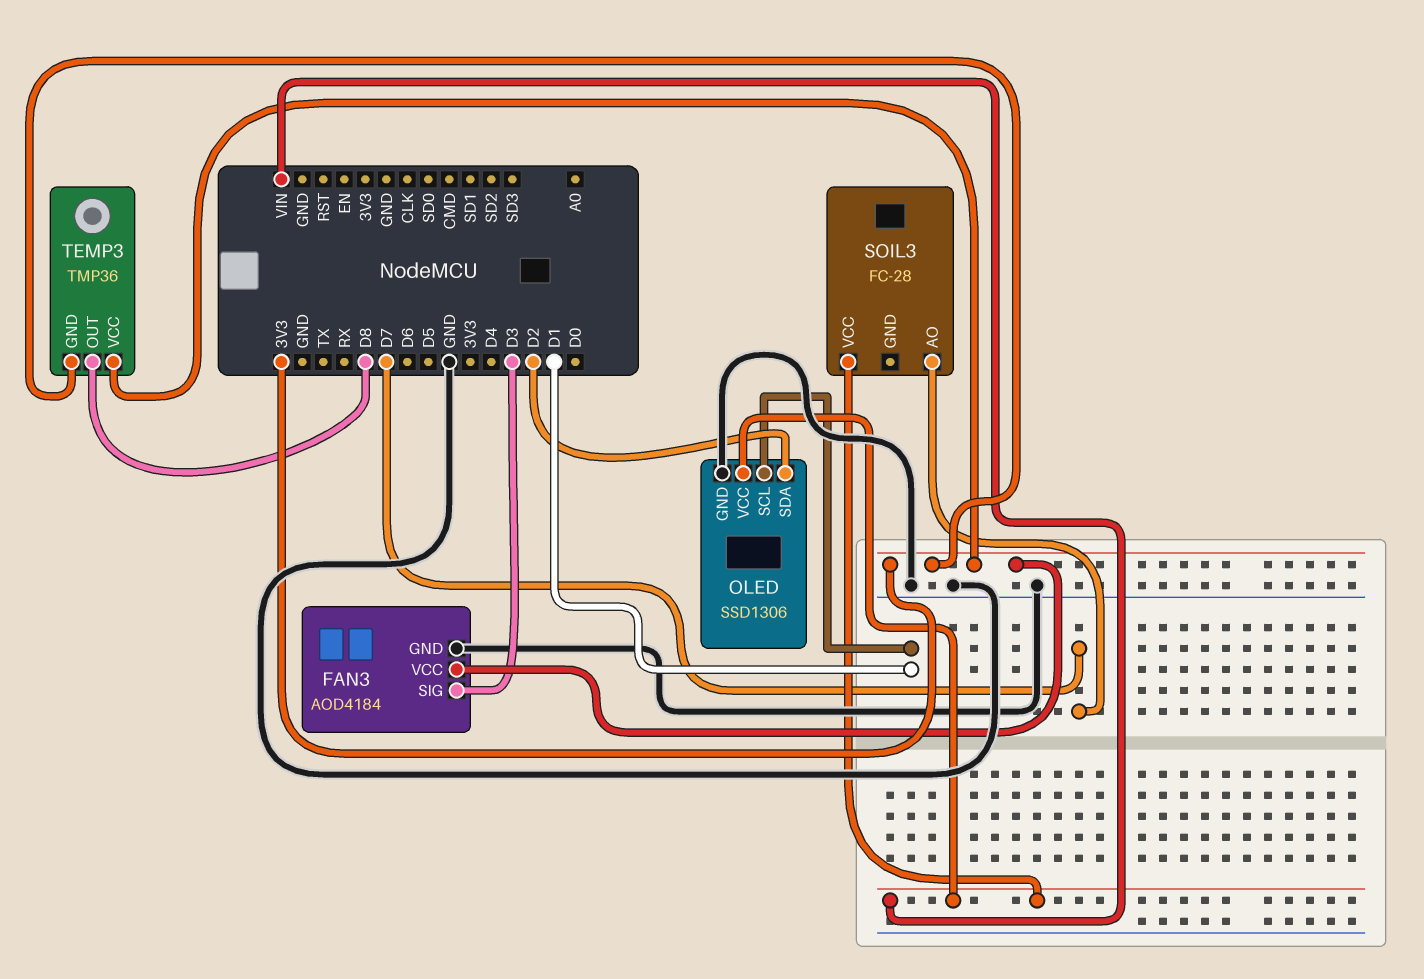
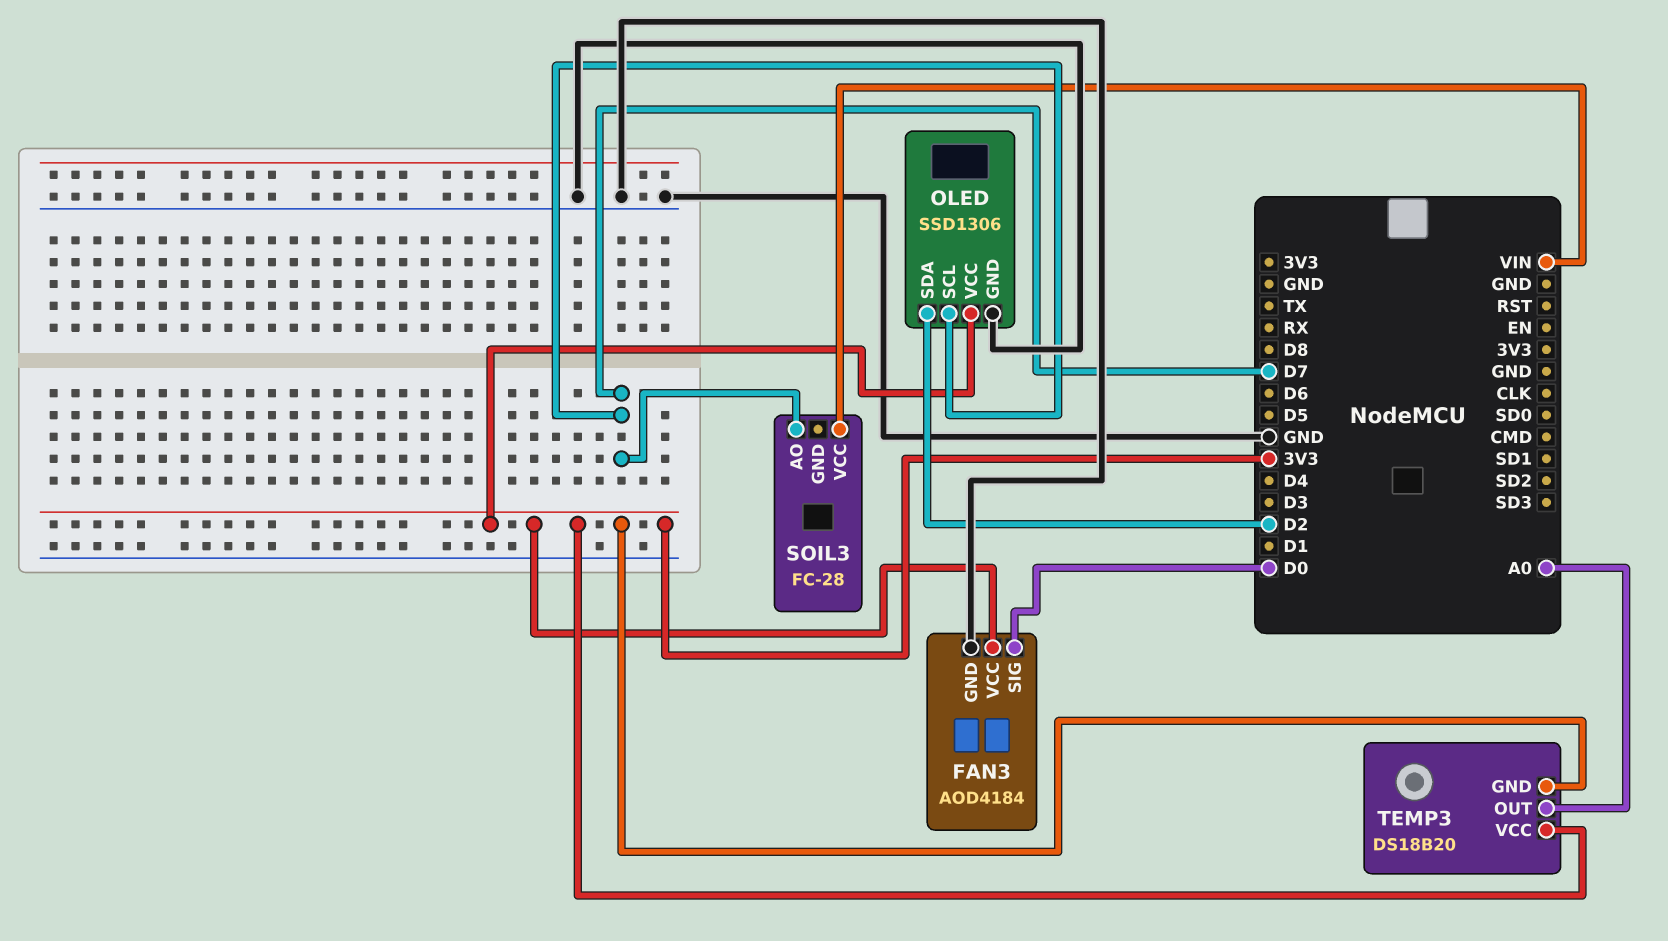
FAN3 pin SIG: D3 -> D0
OLED pin SCL: D1 -> D7
OLED pin VCC: VIN -> 3V3
TEMP3: TMP36 -> DS18B20
TEMP3 pin OUT: D8 -> A0

